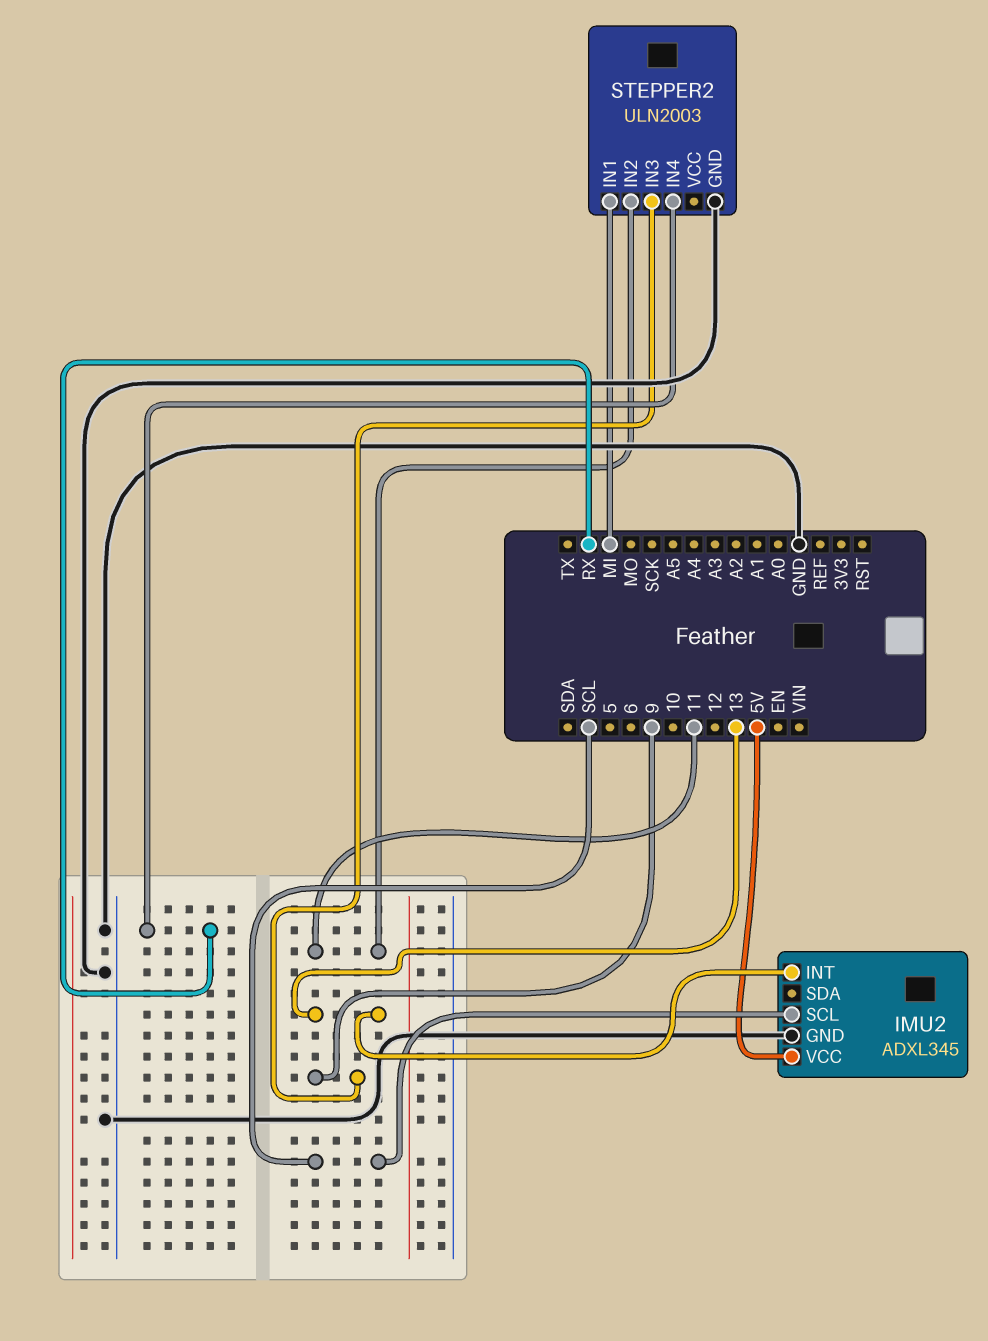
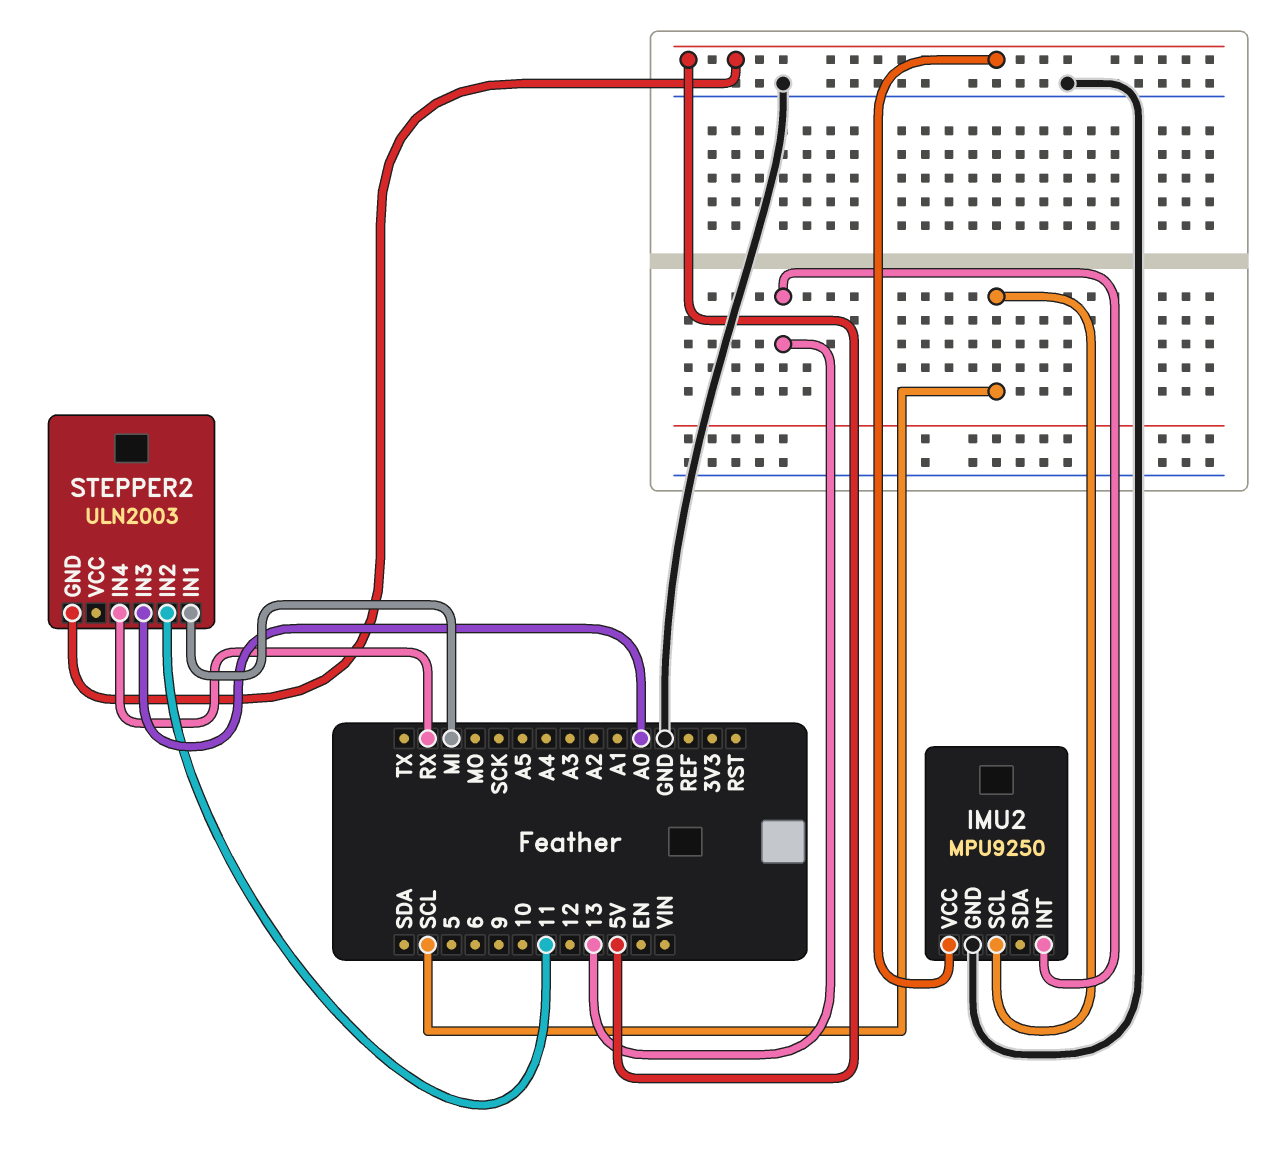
IMU2: ADXL345 -> MPU9250
STEPPER2 pin GND: GND -> 5V
STEPPER2 pin IN3: 9 -> A0

